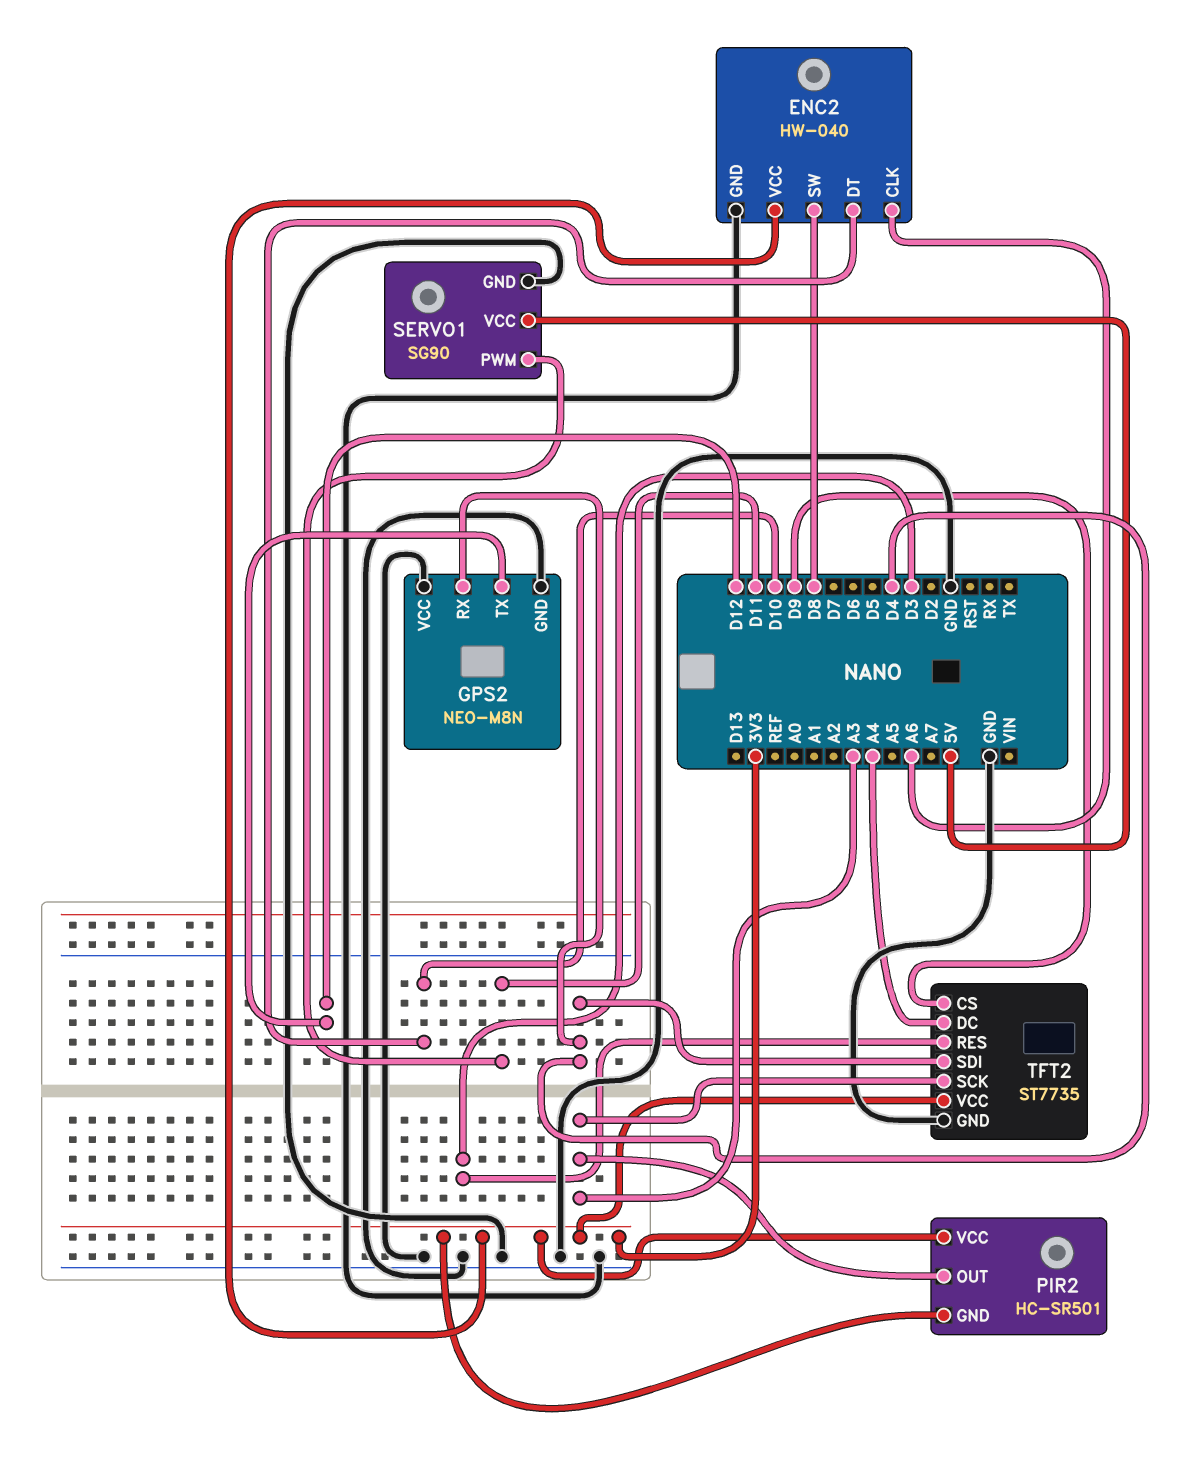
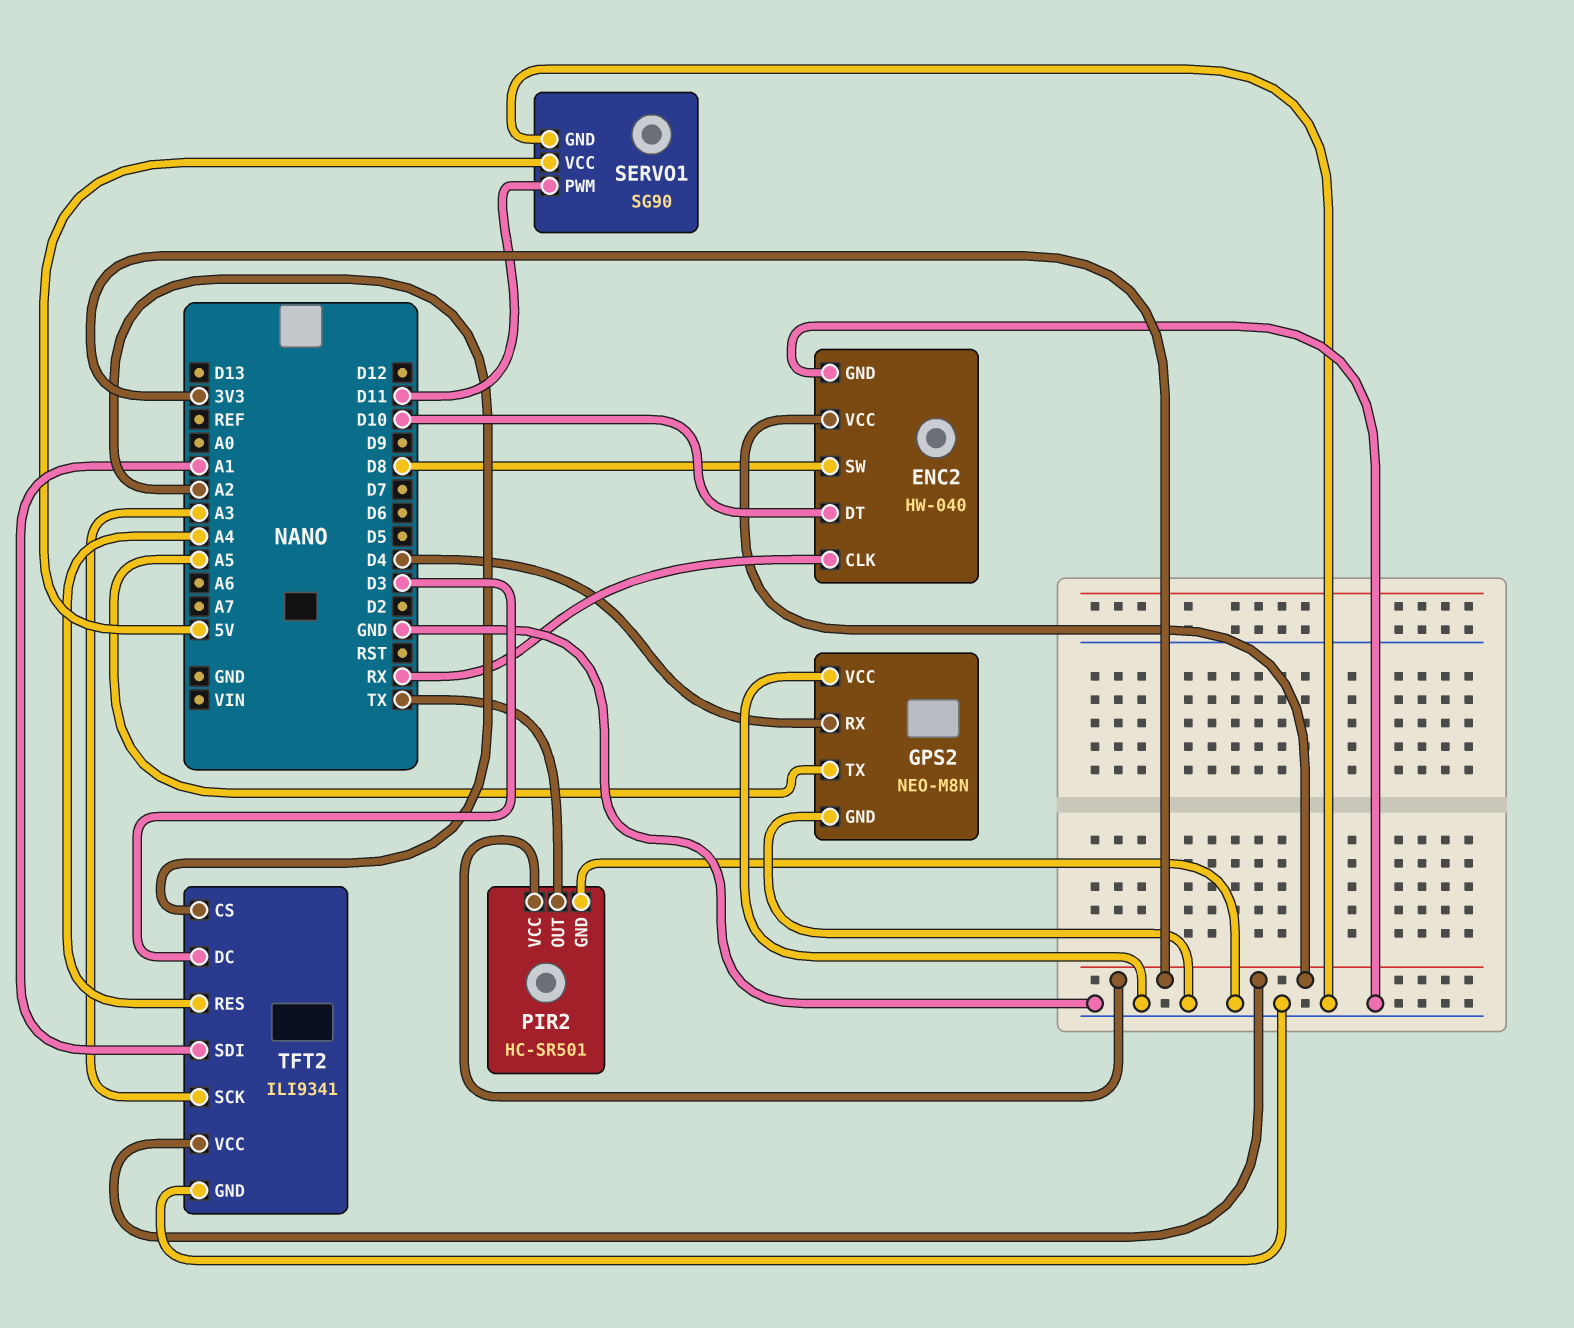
ENC2 pin CLK: A6 -> RX
GPS2 pin TX: D12 -> A5
PIR2 pin GND: 3V3 -> GND
PIR2 pin OUT: A3 -> TX
TFT2: ST7735 -> ILI9341
TFT2 pin CS: D9 -> A2
TFT2 pin DC: A4 -> D3
TFT2 pin RES: D3 -> A4
TFT2 pin SDI: D4 -> A1

